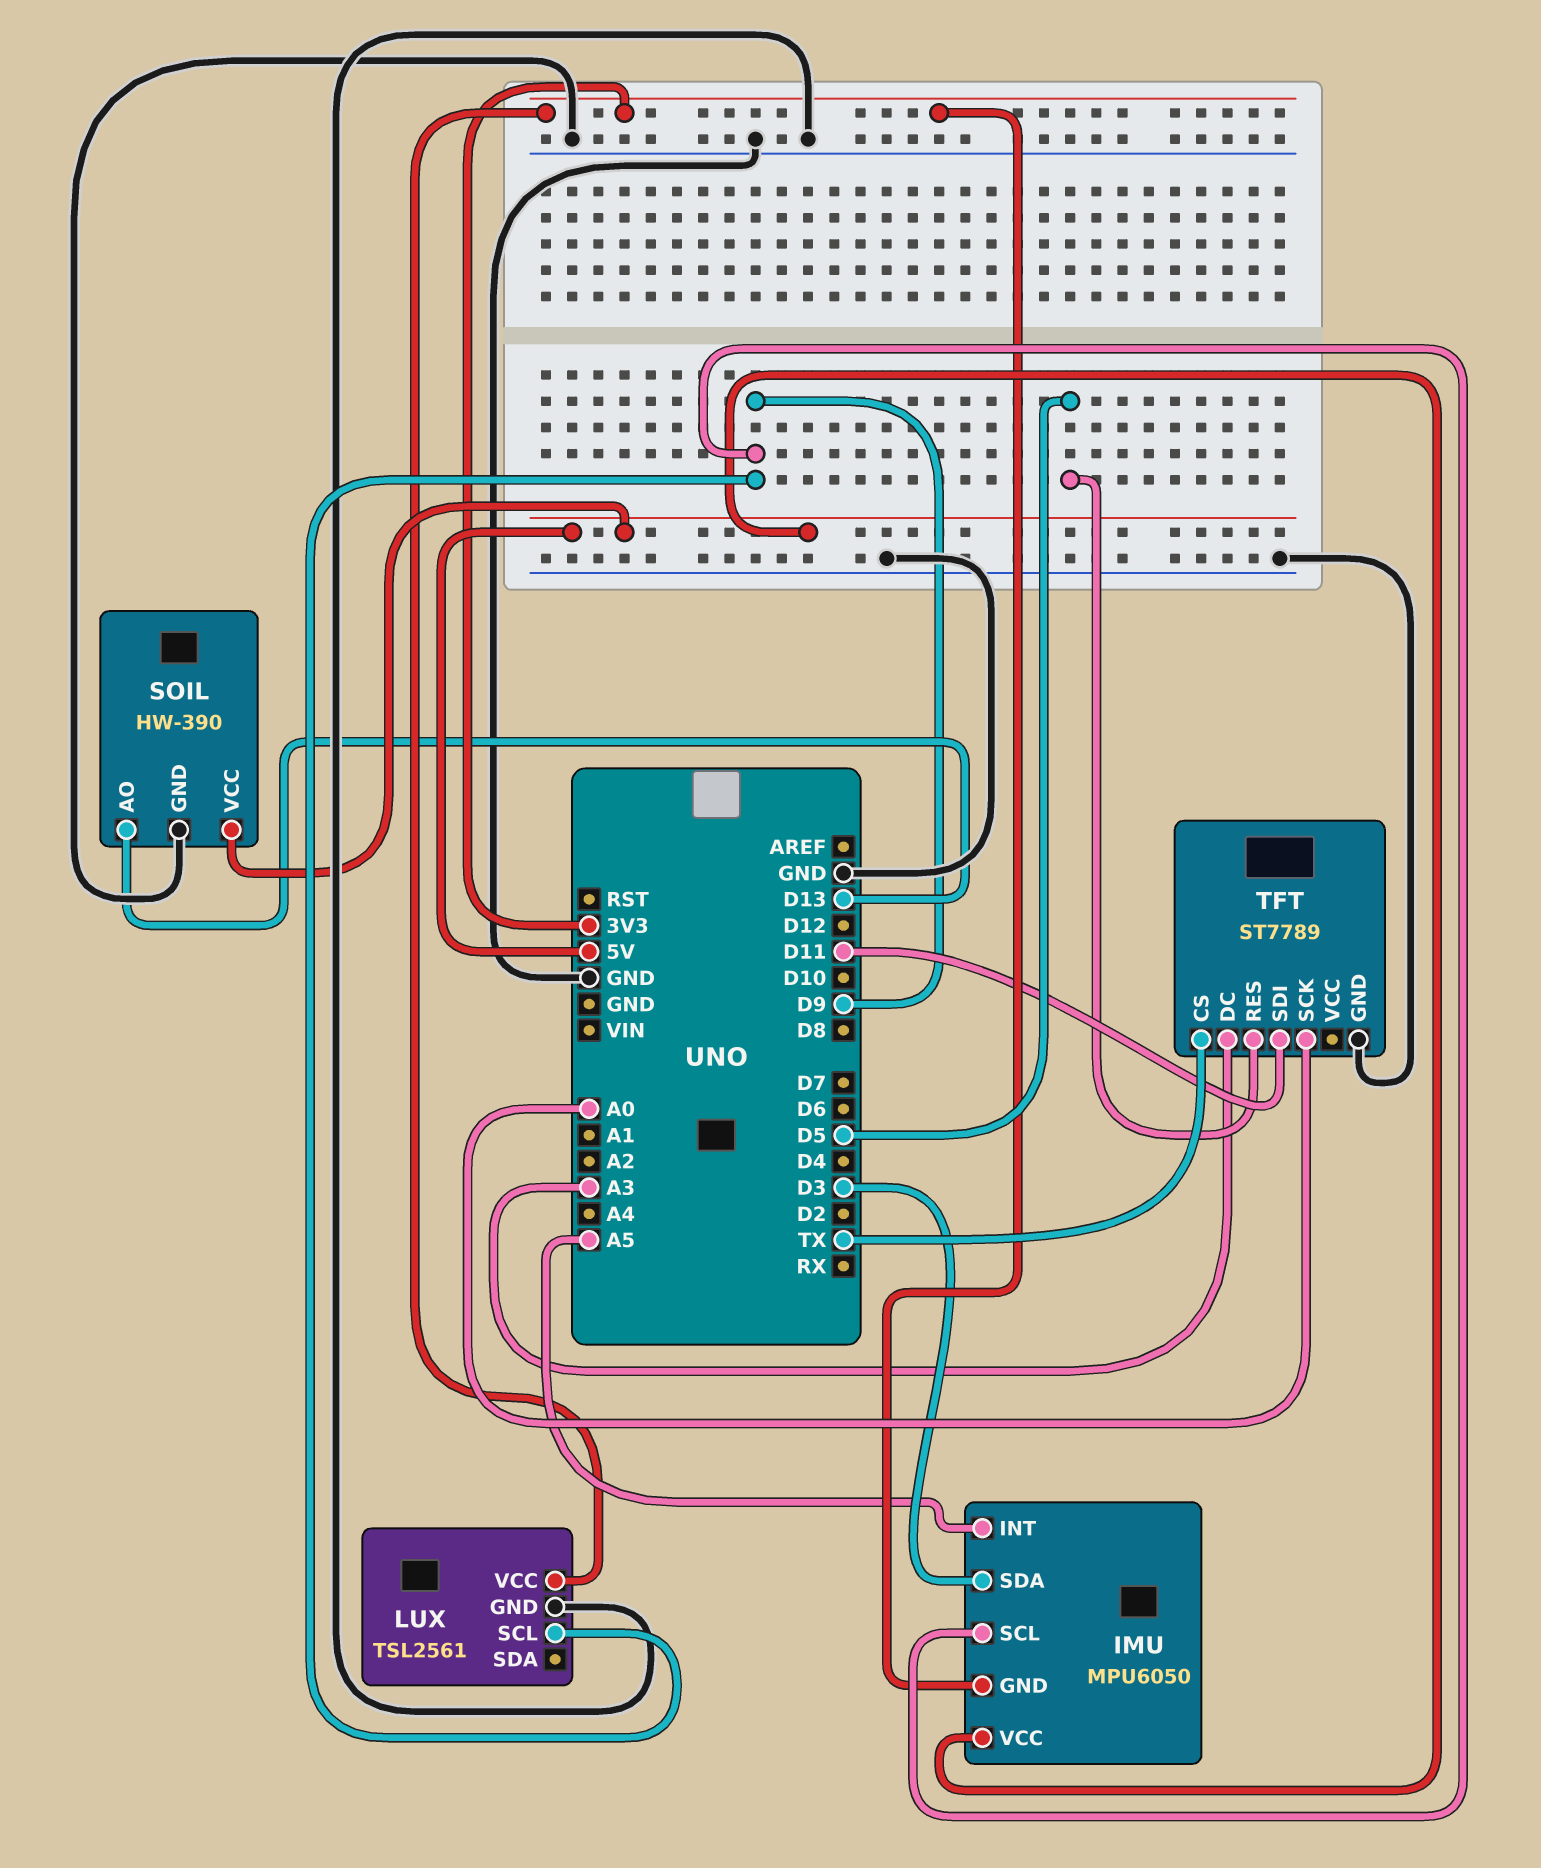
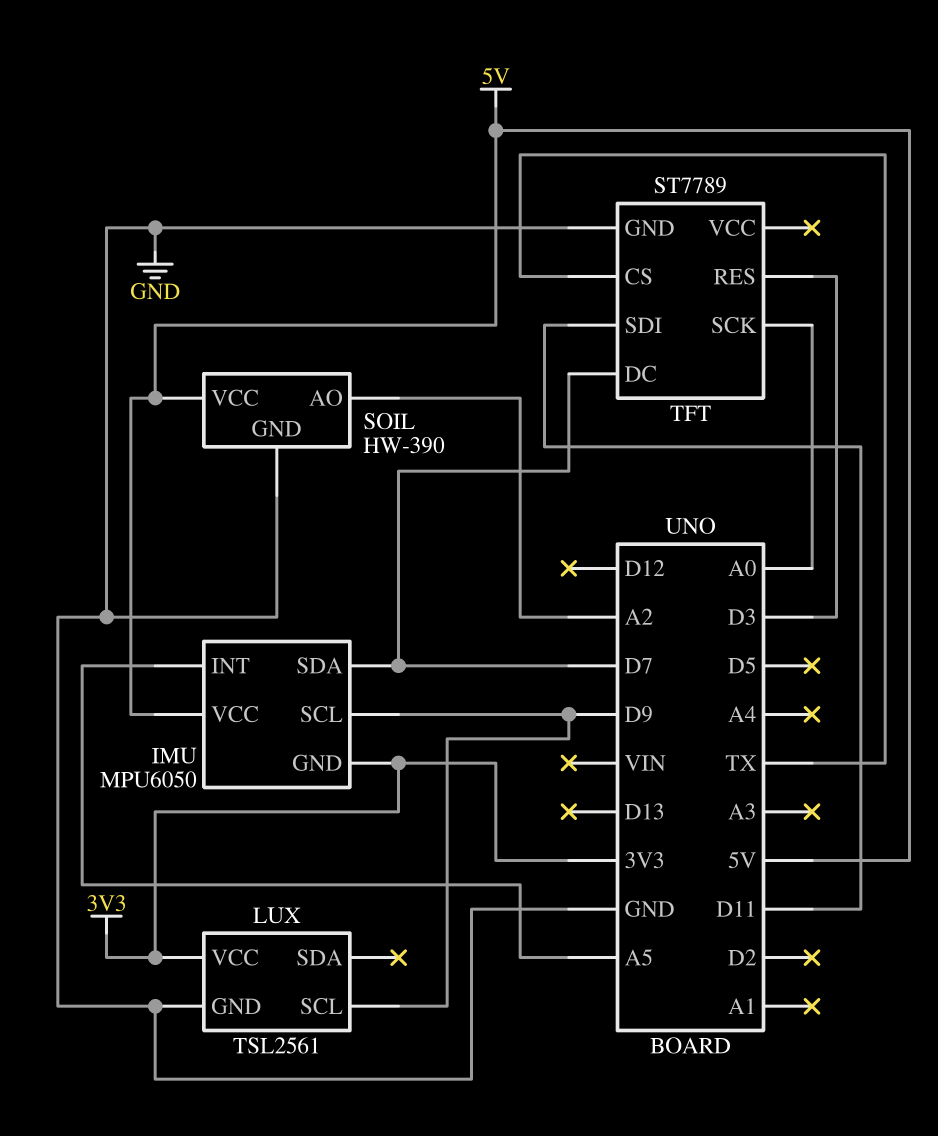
IMU pin SDA: D3 -> D7
SOIL pin AO: D13 -> A2
TFT pin DC: A3 -> D7
TFT pin RES: D5 -> D3

